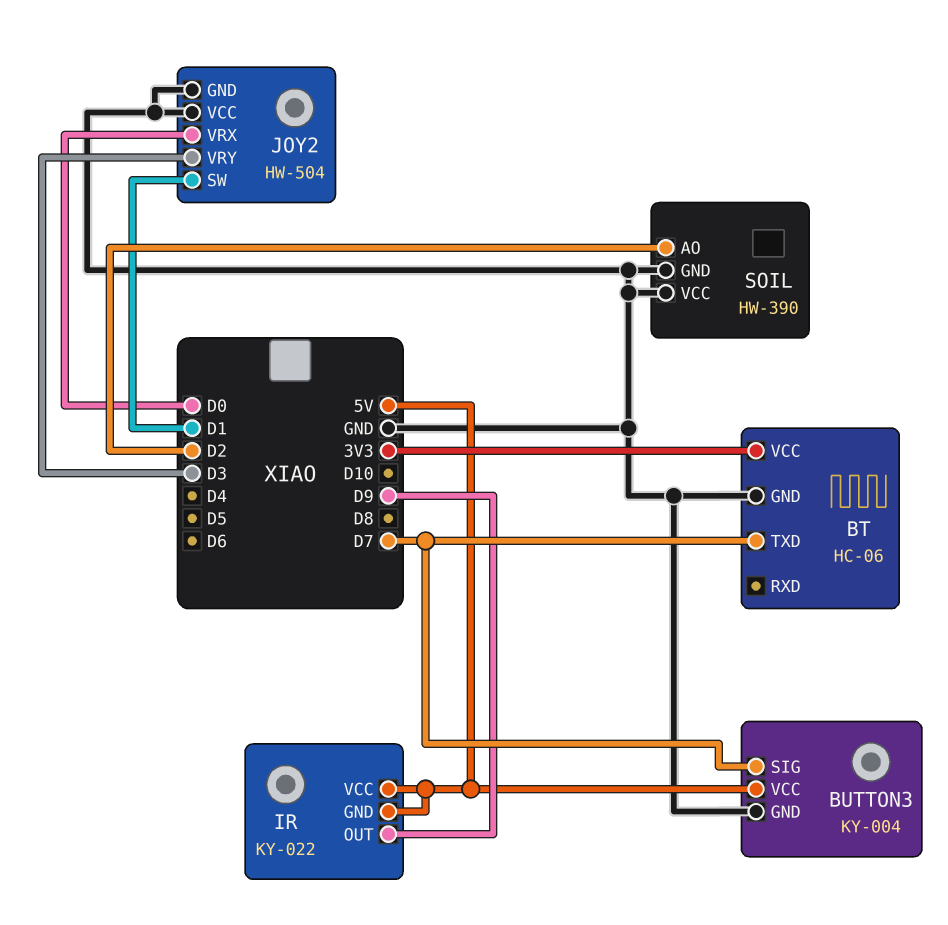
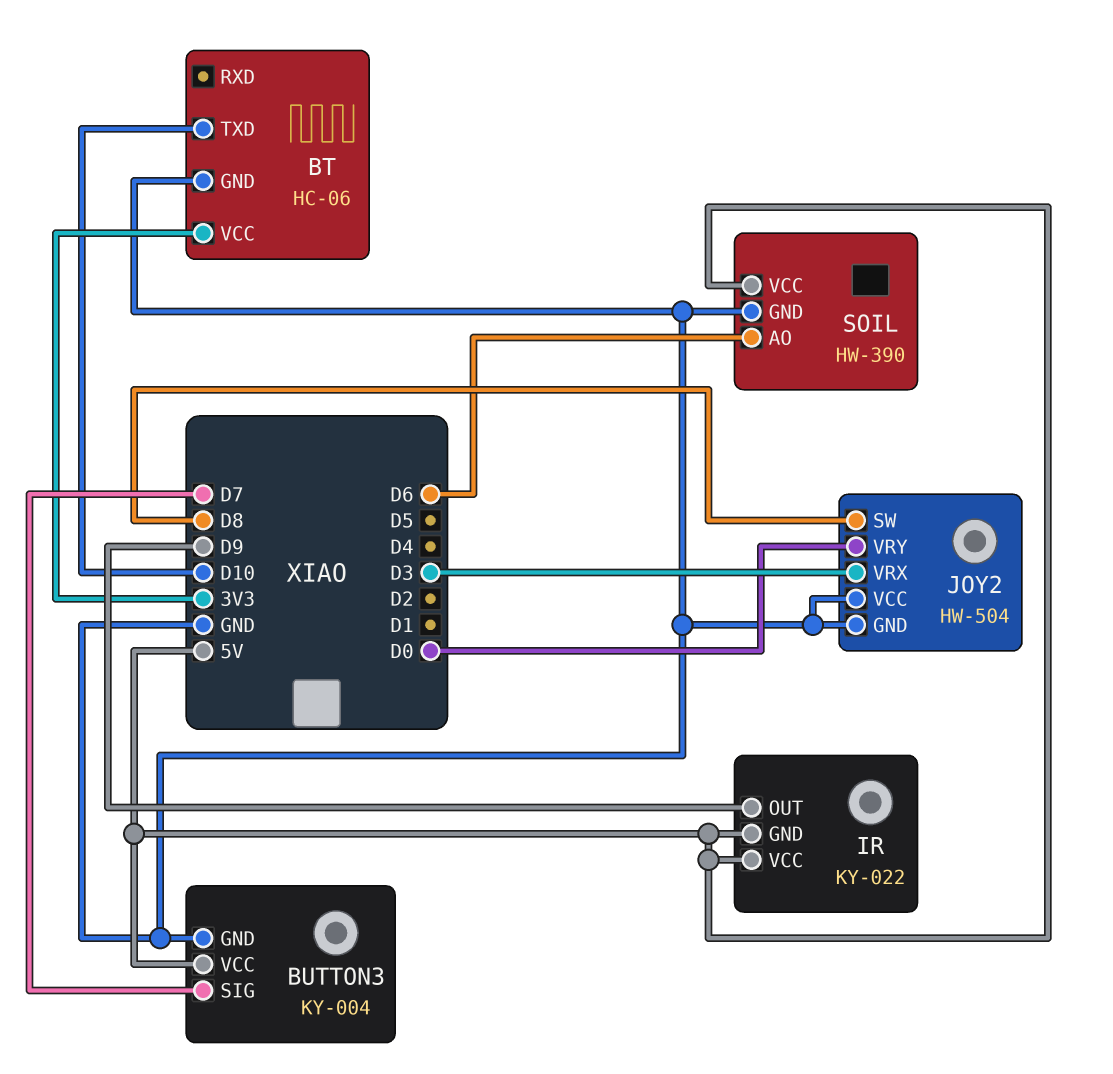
BT pin TXD: D7 -> D10
JOY2 pin SW: D1 -> D8
JOY2 pin VRX: D0 -> D3
JOY2 pin VRY: D3 -> D0
SOIL pin AO: D2 -> D6
SOIL pin VCC: GND -> 5V

